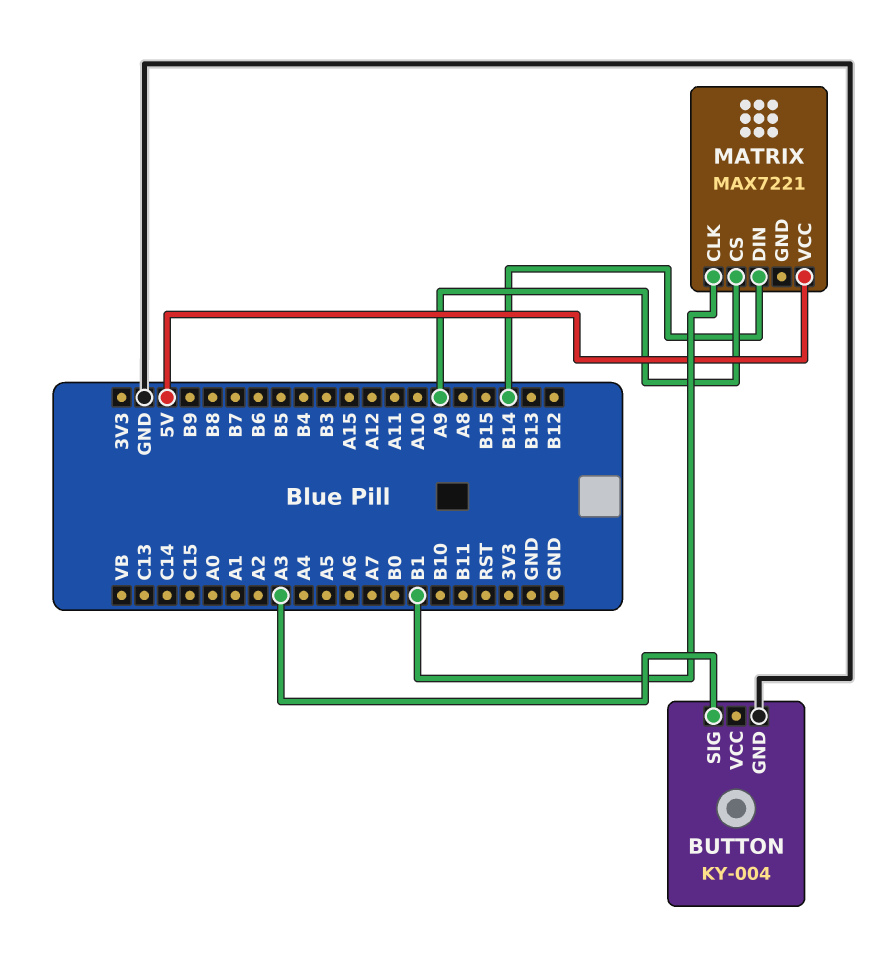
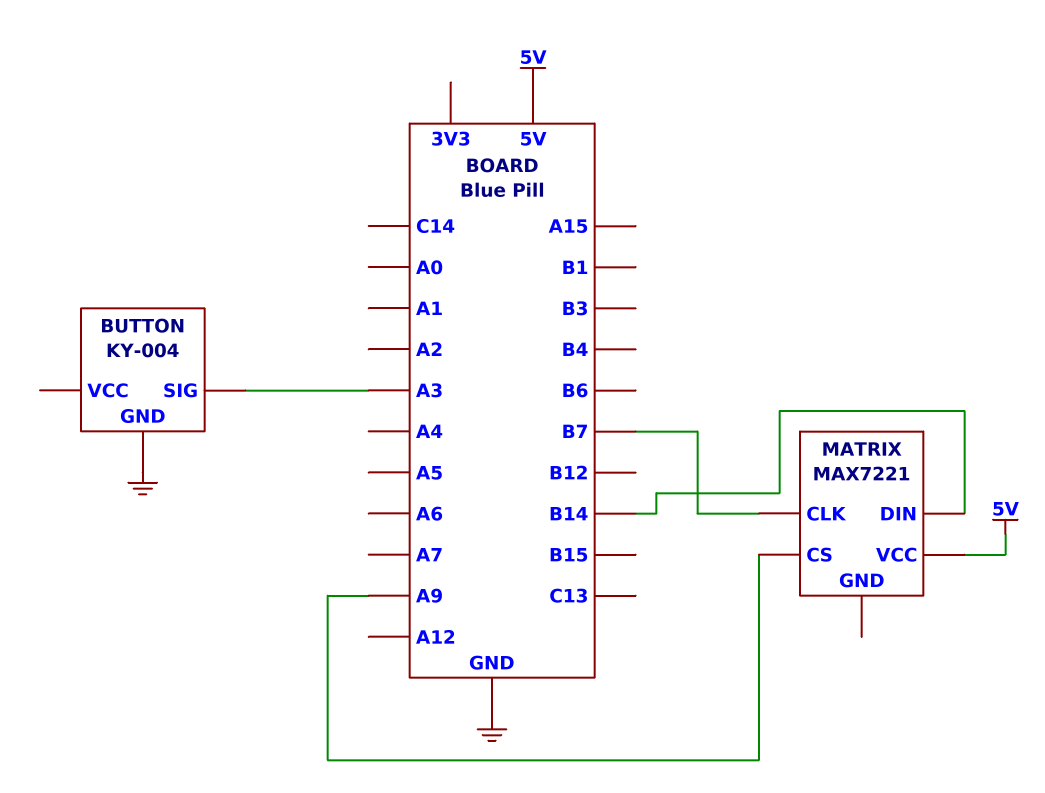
MATRIX pin CLK: B1 -> B7

